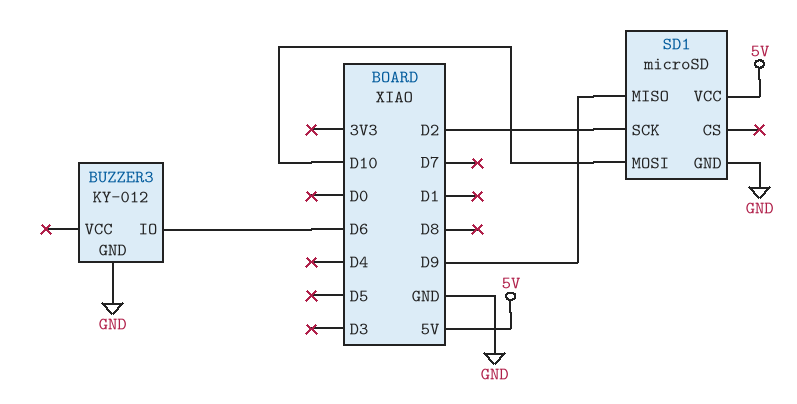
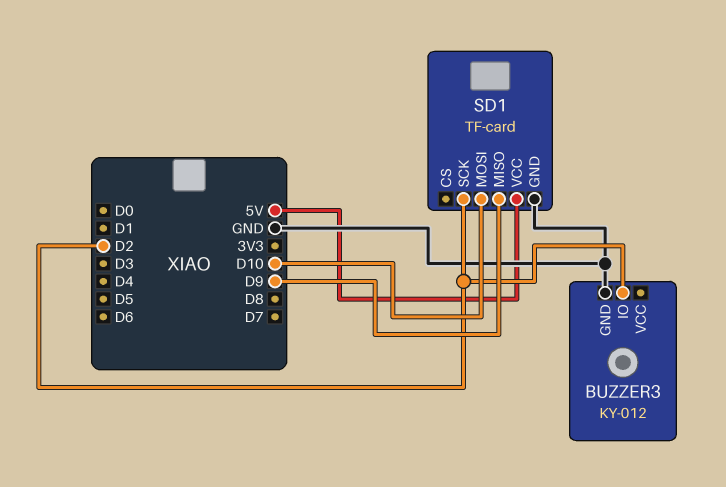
BUZZER3 pin IO: D6 -> D2
SD1: microSD -> TF-card

